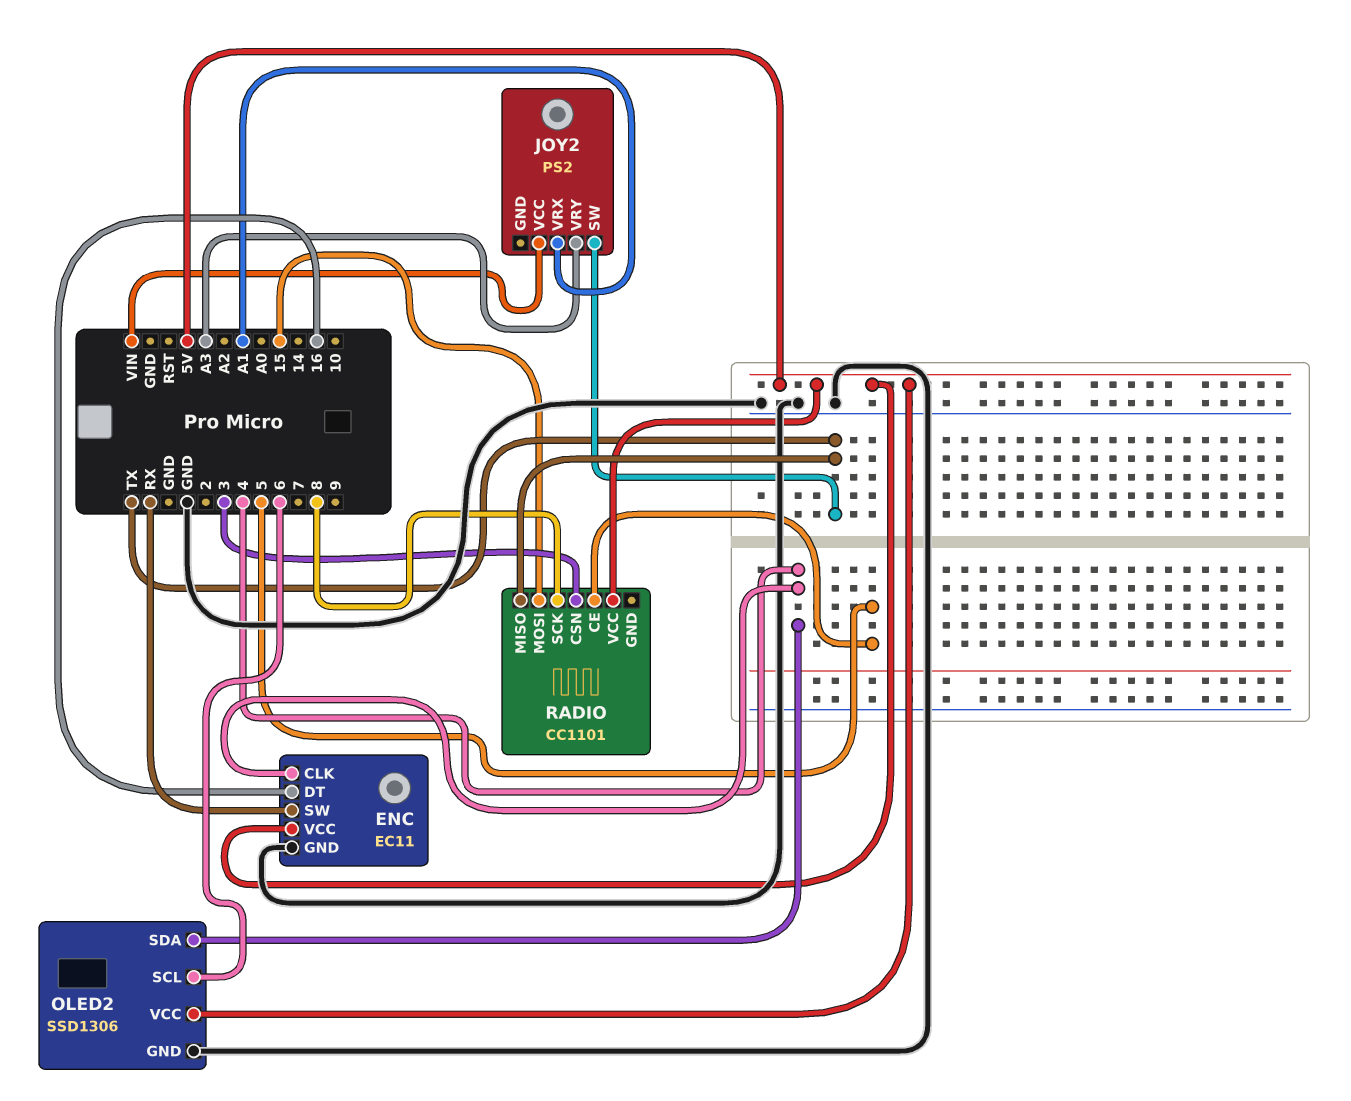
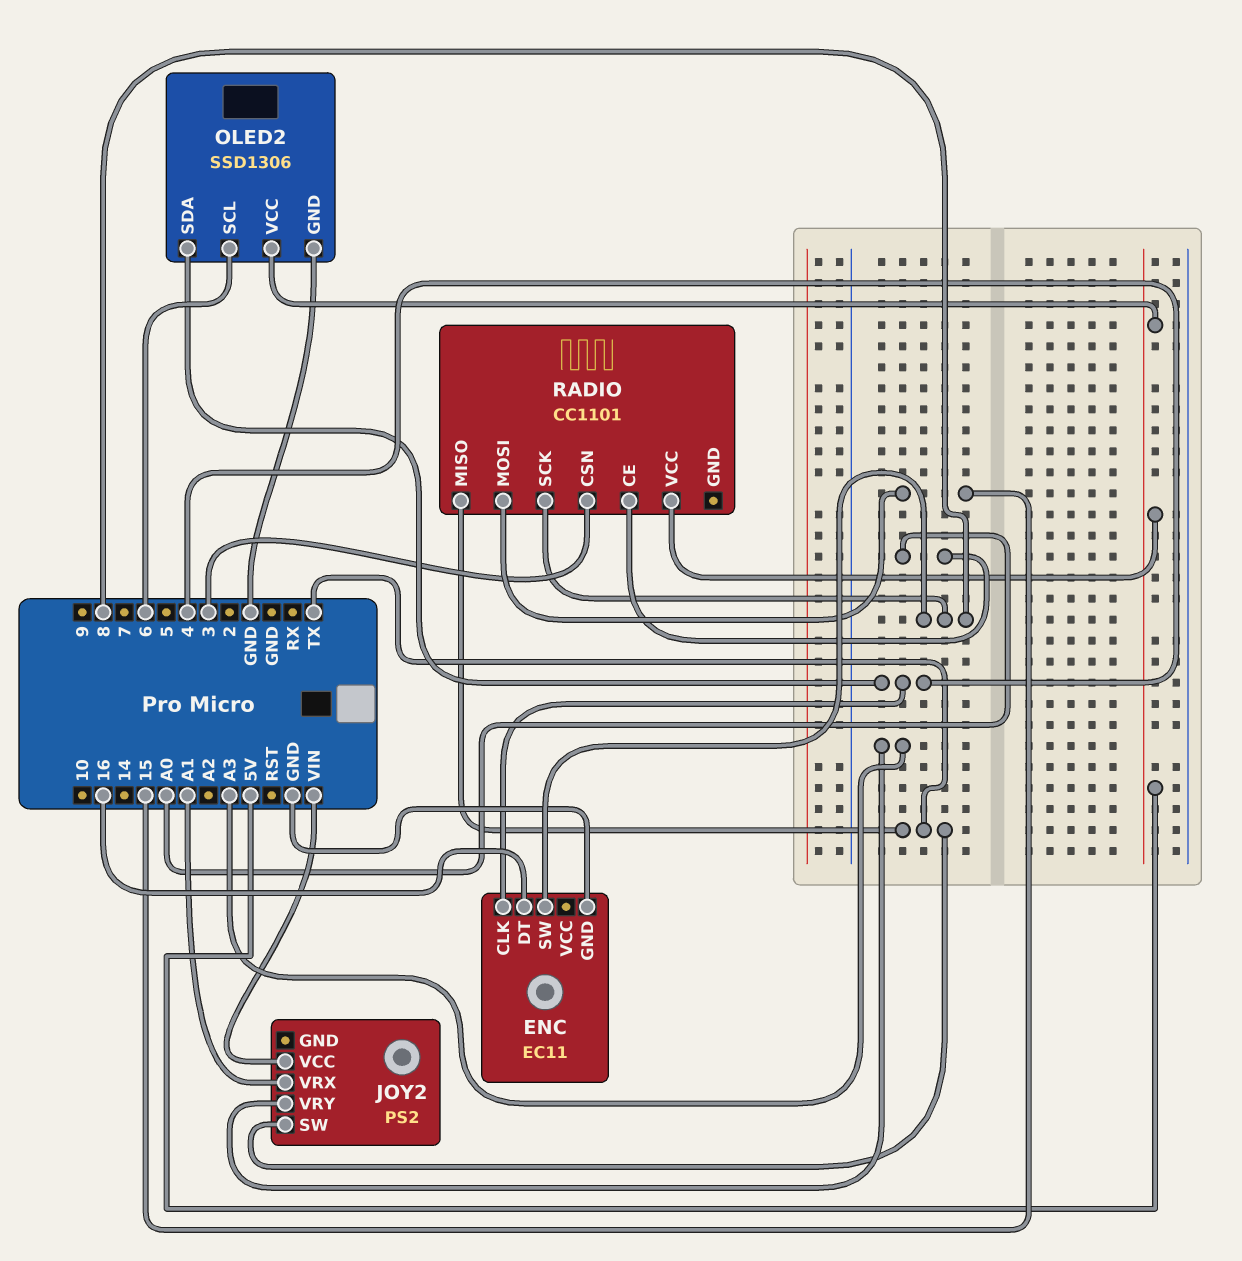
ENC pin SW: RX -> 8
ENC pin VCC: 5V -> none
RADIO pin CE: 5 -> A0

